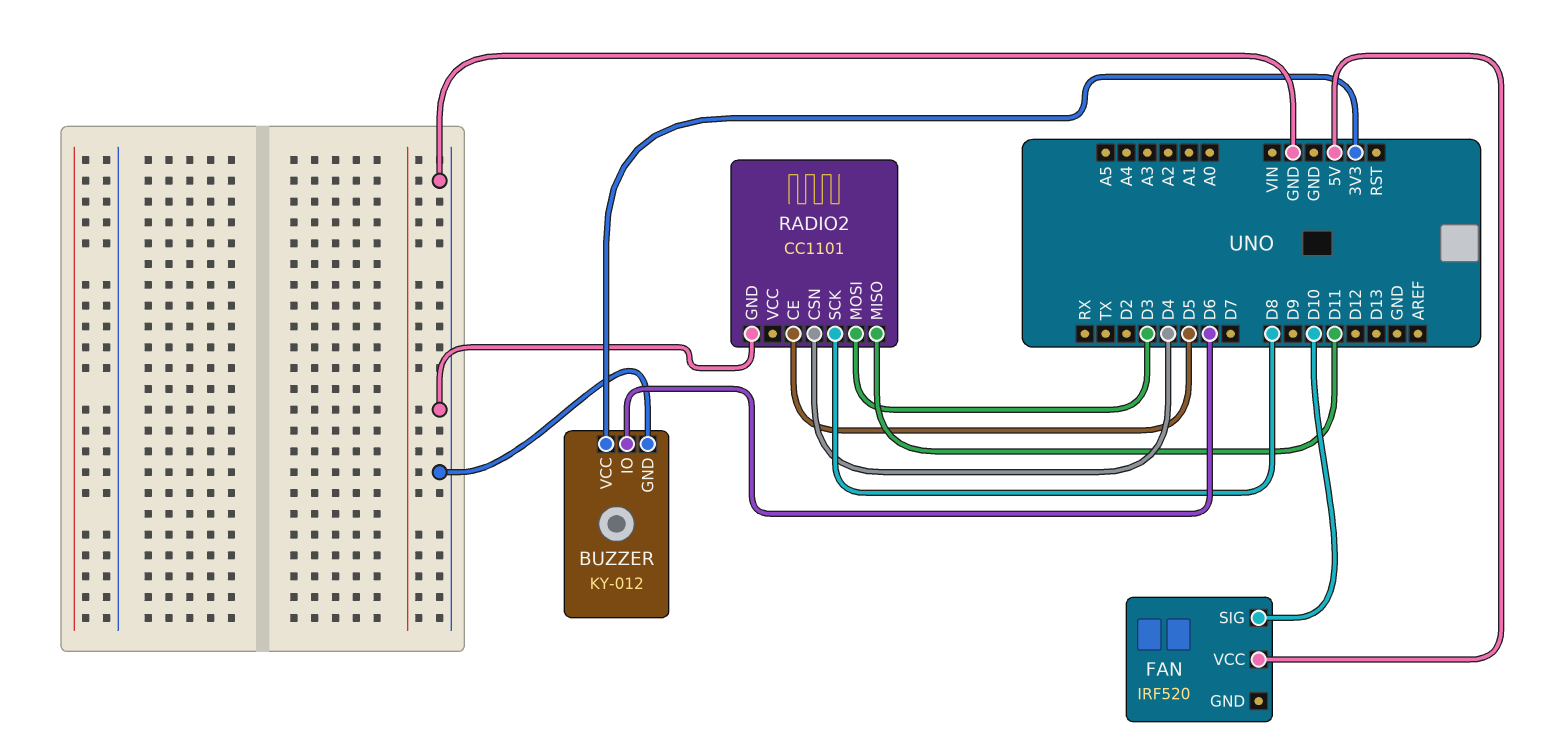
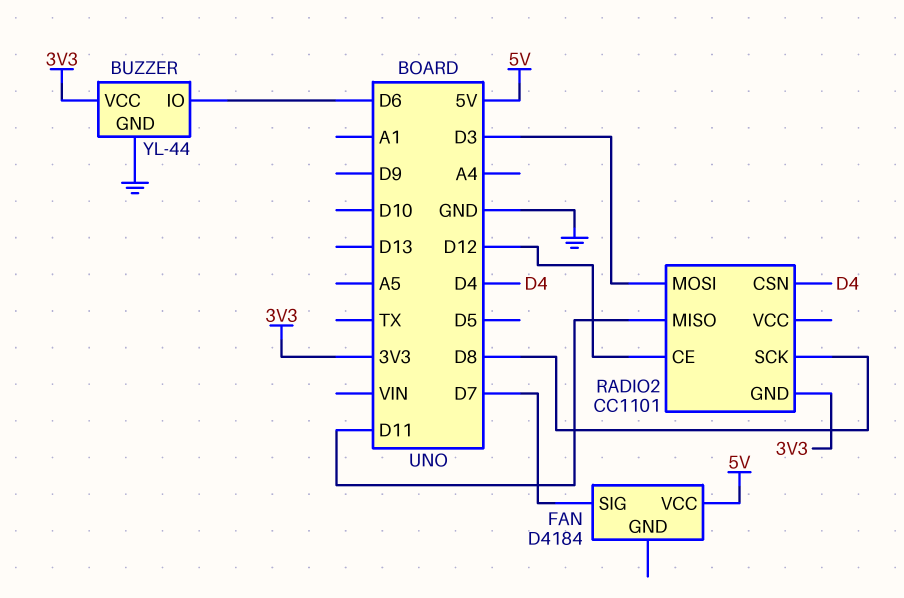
BUZZER: KY-012 -> YL-44
FAN: IRF520 -> D4184
FAN pin SIG: D10 -> D7
RADIO2 pin CE: D5 -> D12
RADIO2 pin GND: GND -> 3V3

